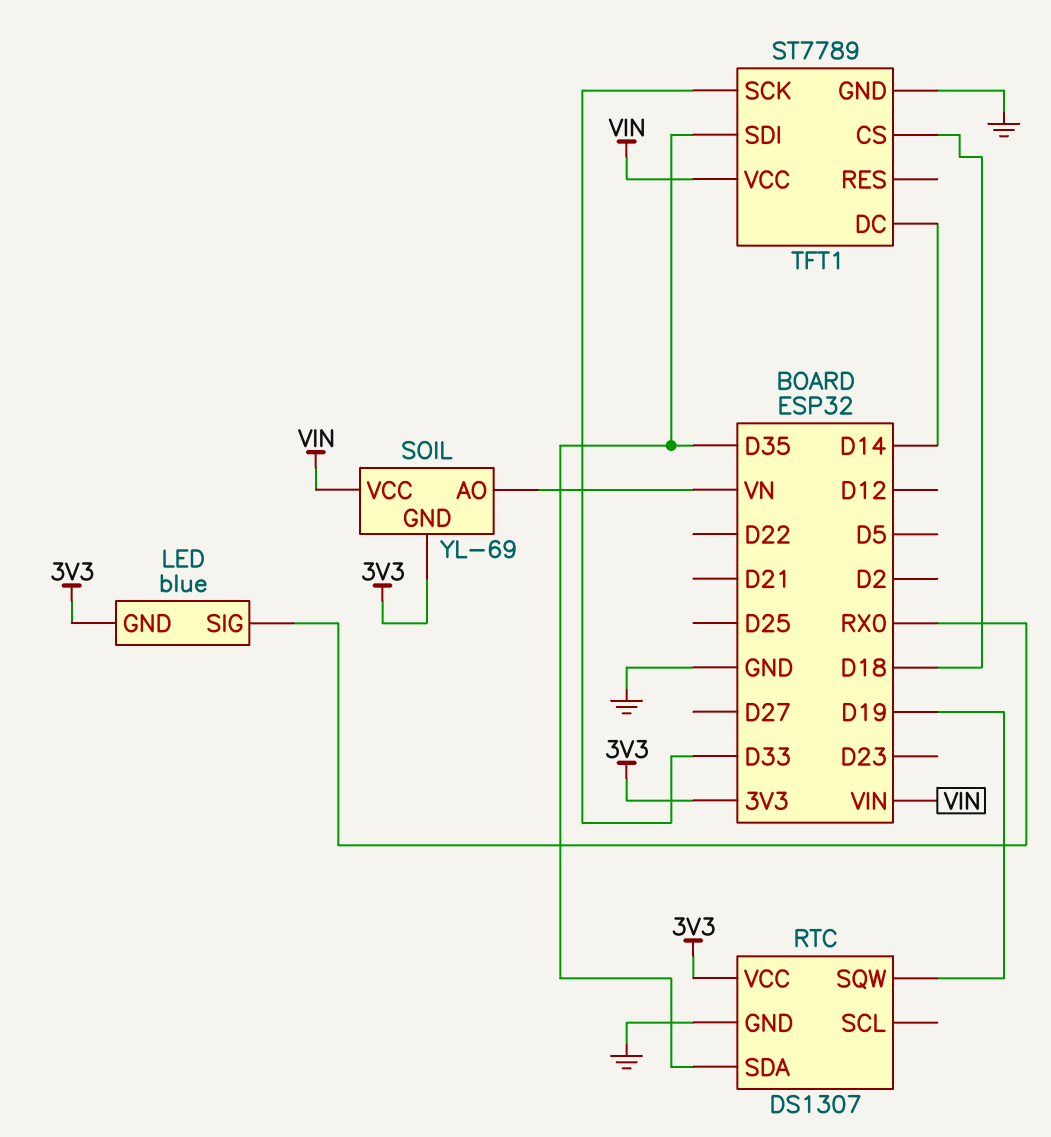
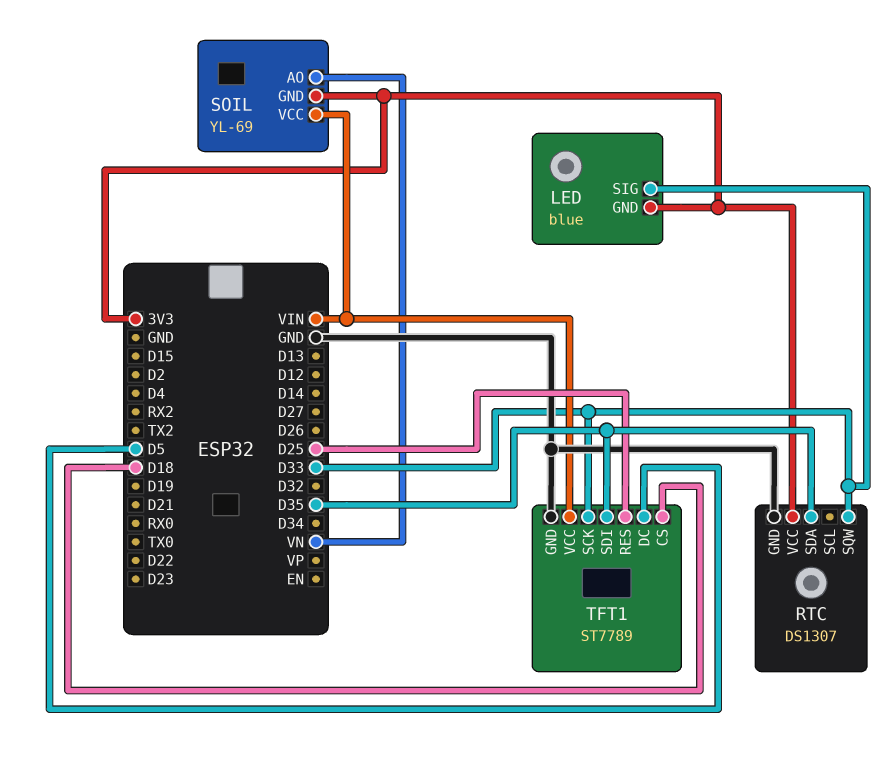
LED pin SIG: RX0 -> D33
RTC pin SQW: D19 -> D33
TFT1 pin DC: D14 -> D5
TFT1 pin RES: none -> D25

